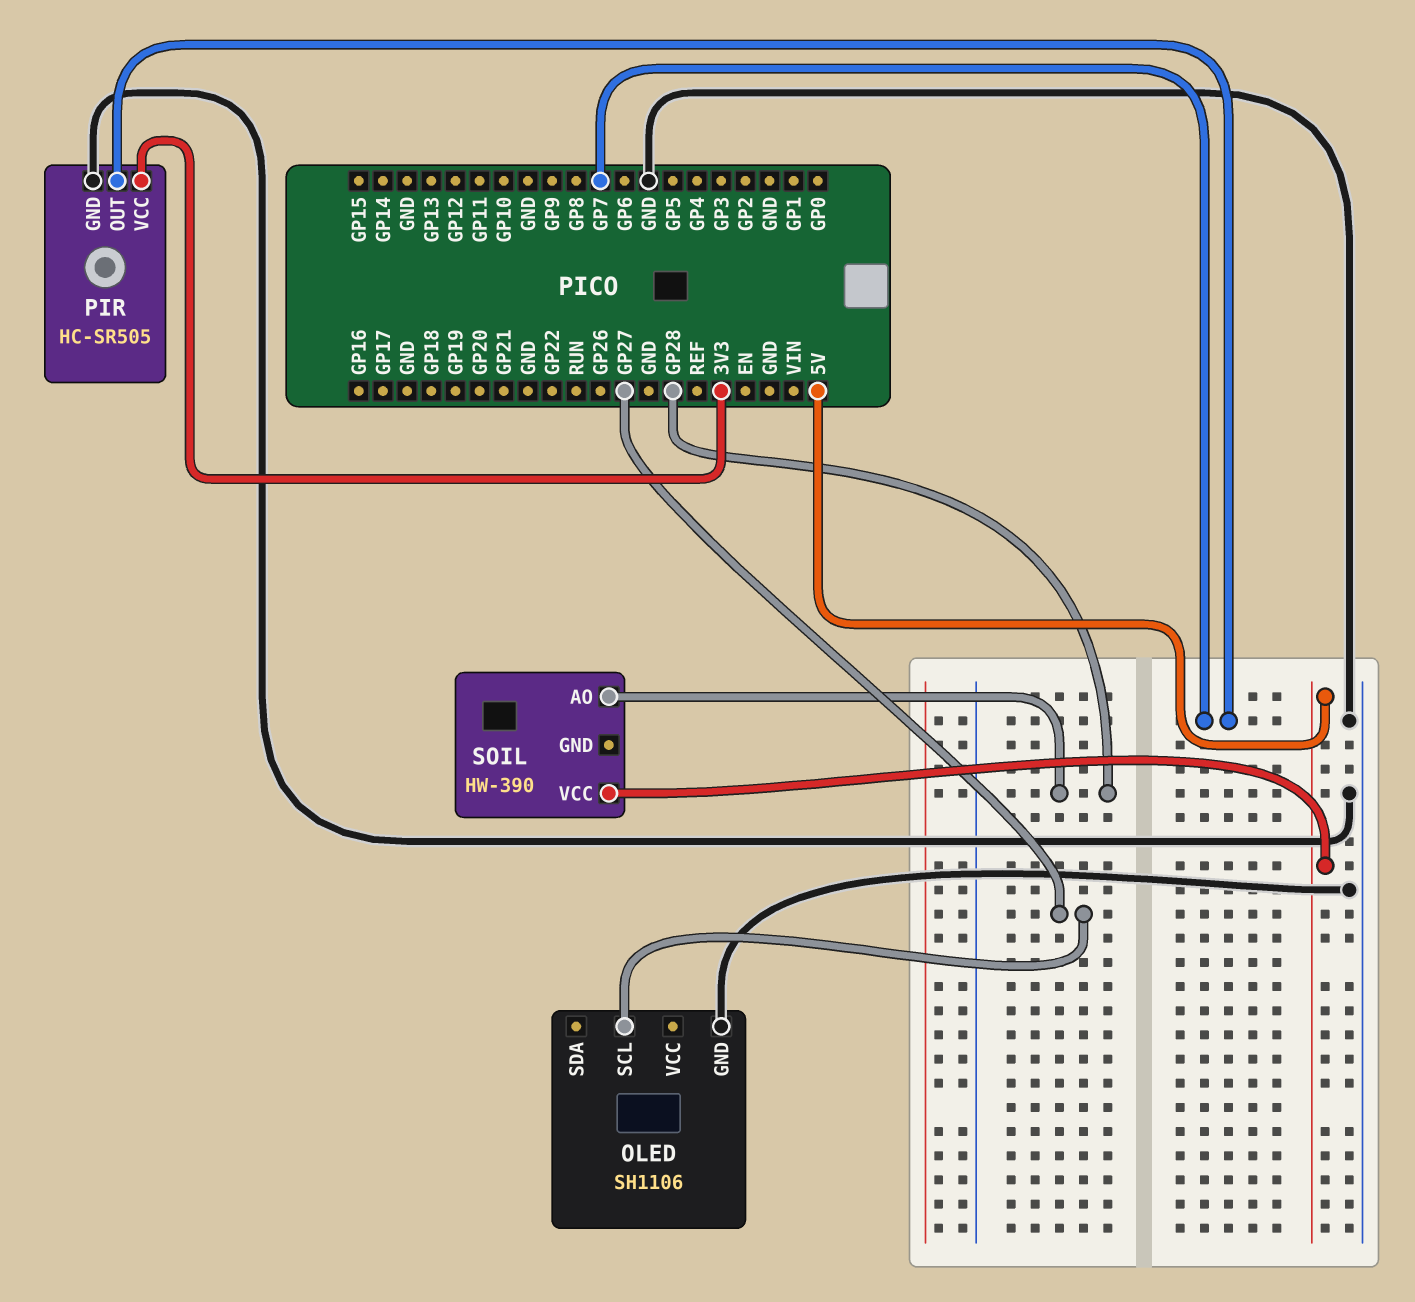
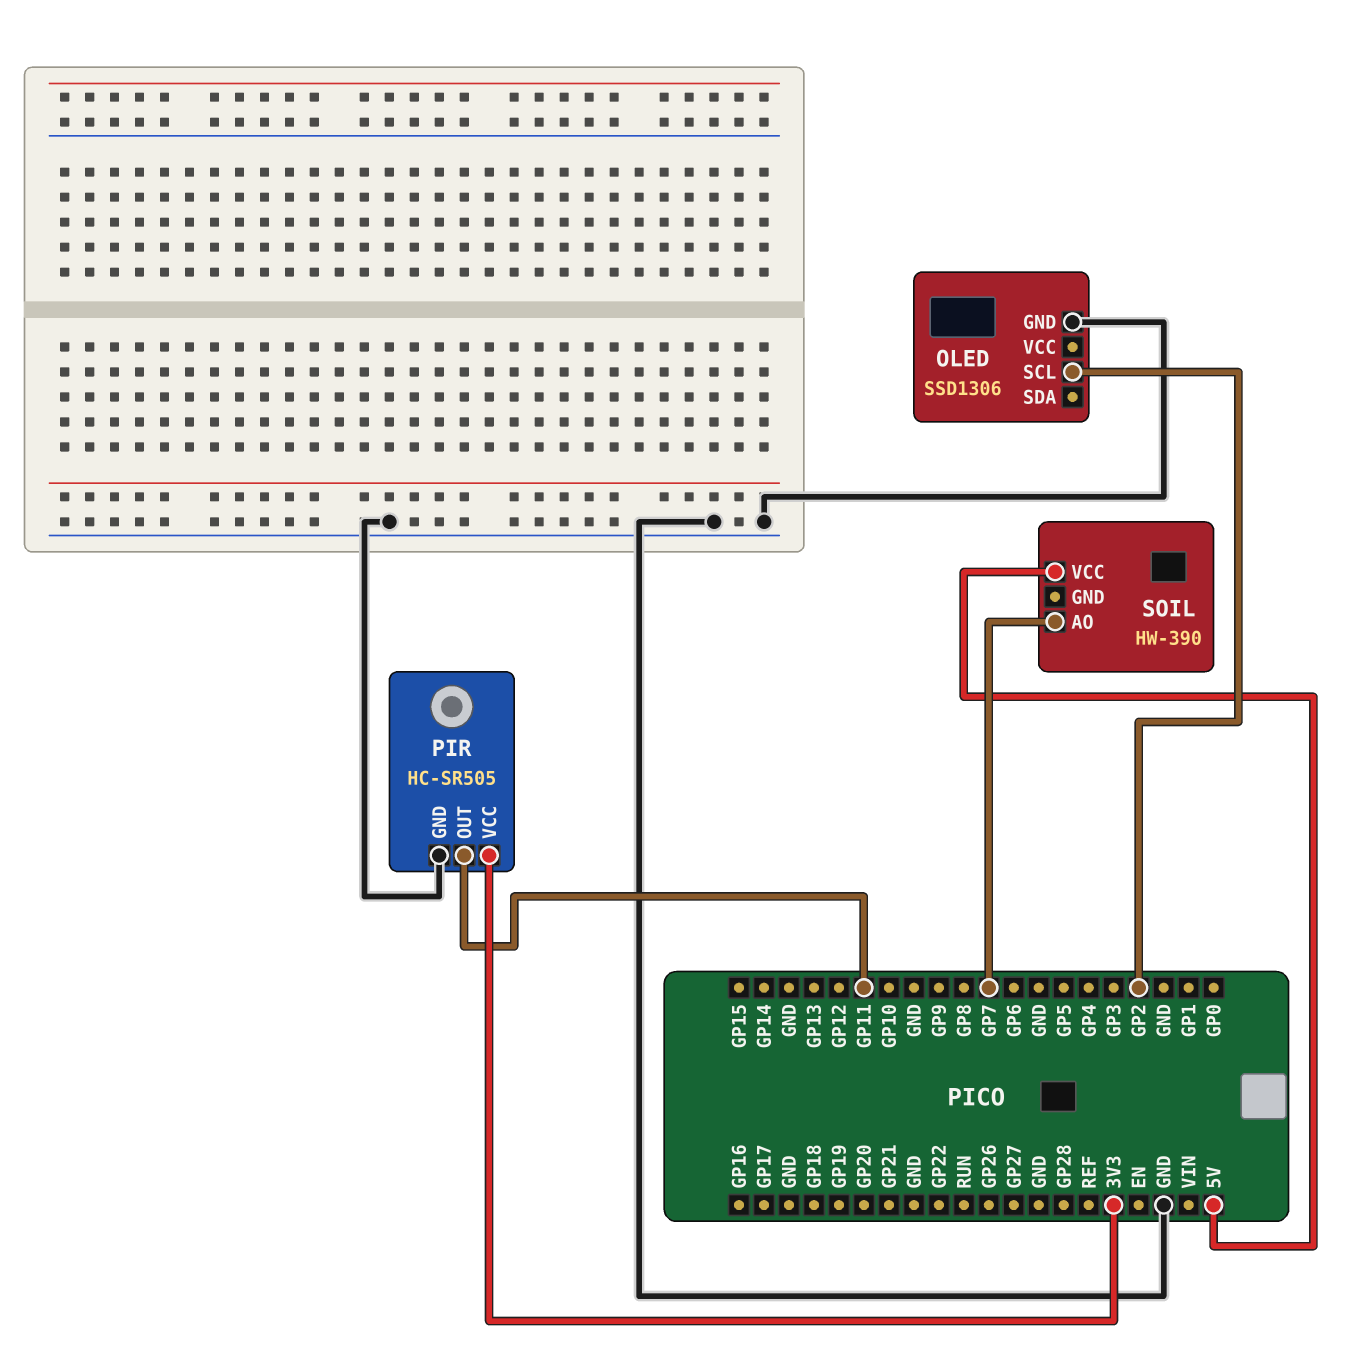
OLED: SH1106 -> SSD1306
OLED pin SCL: GP27 -> GP2
PIR pin OUT: GP7 -> GP11
SOIL pin AO: GP28 -> GP7

